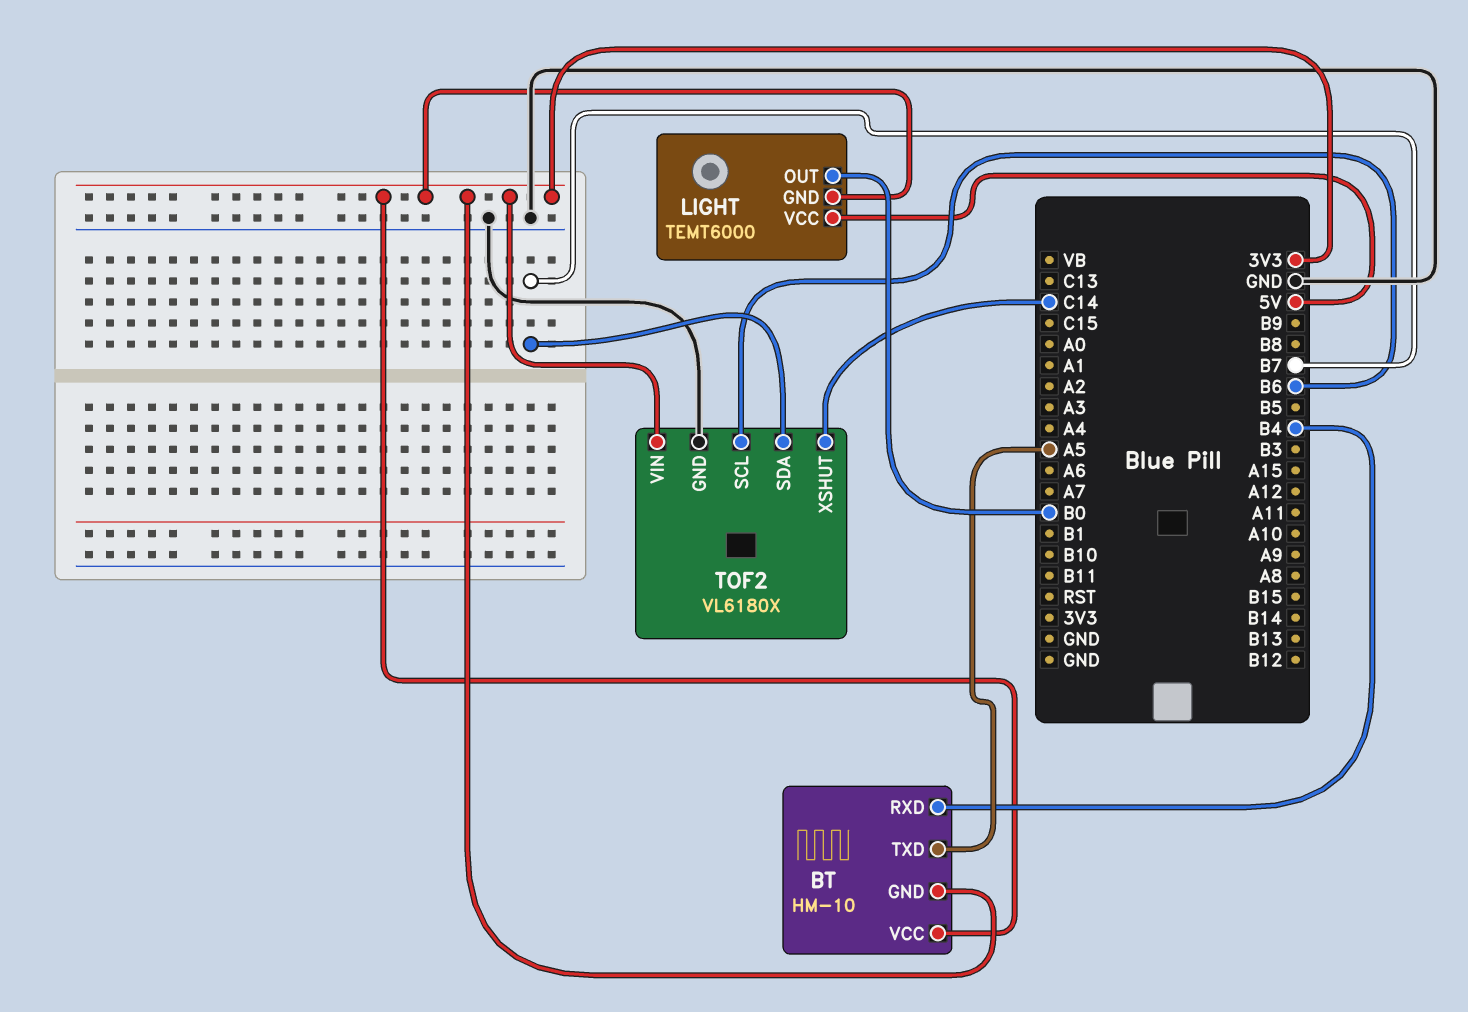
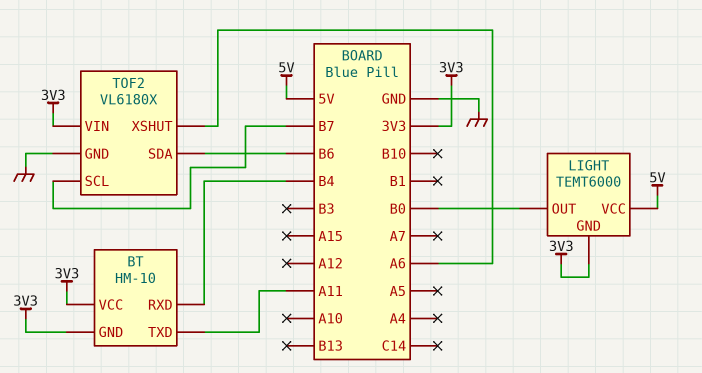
BT pin TXD: A5 -> A11
TOF2 pin SCL: B6 -> B7
TOF2 pin SDA: B7 -> B6
TOF2 pin XSHUT: C14 -> A6

